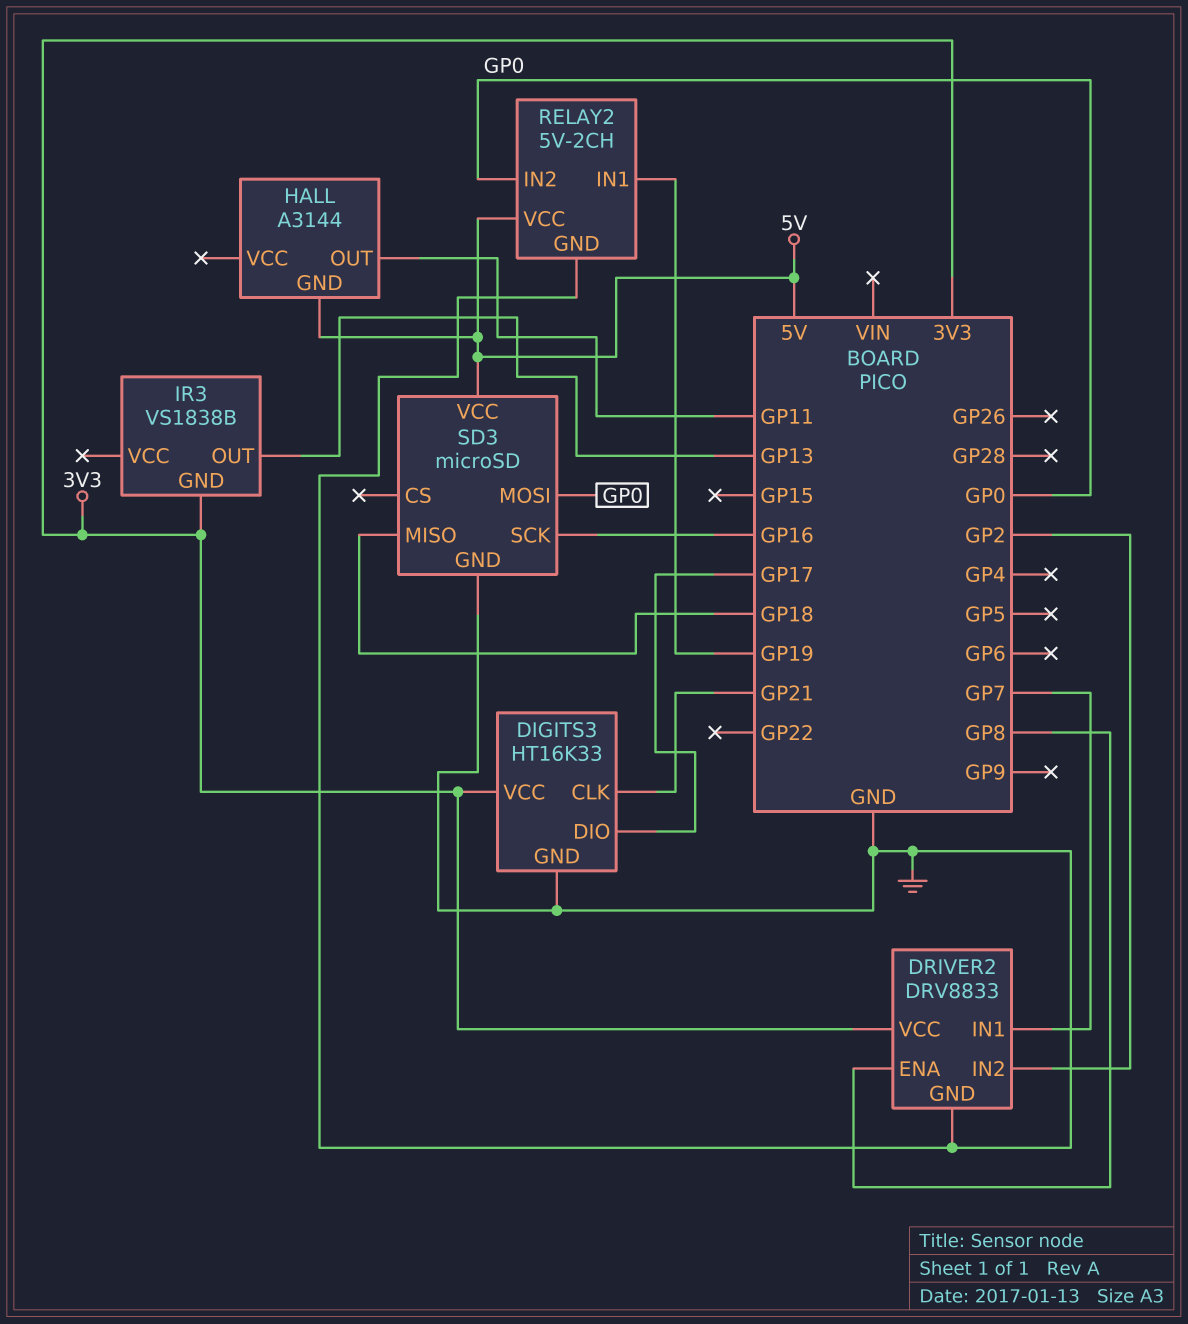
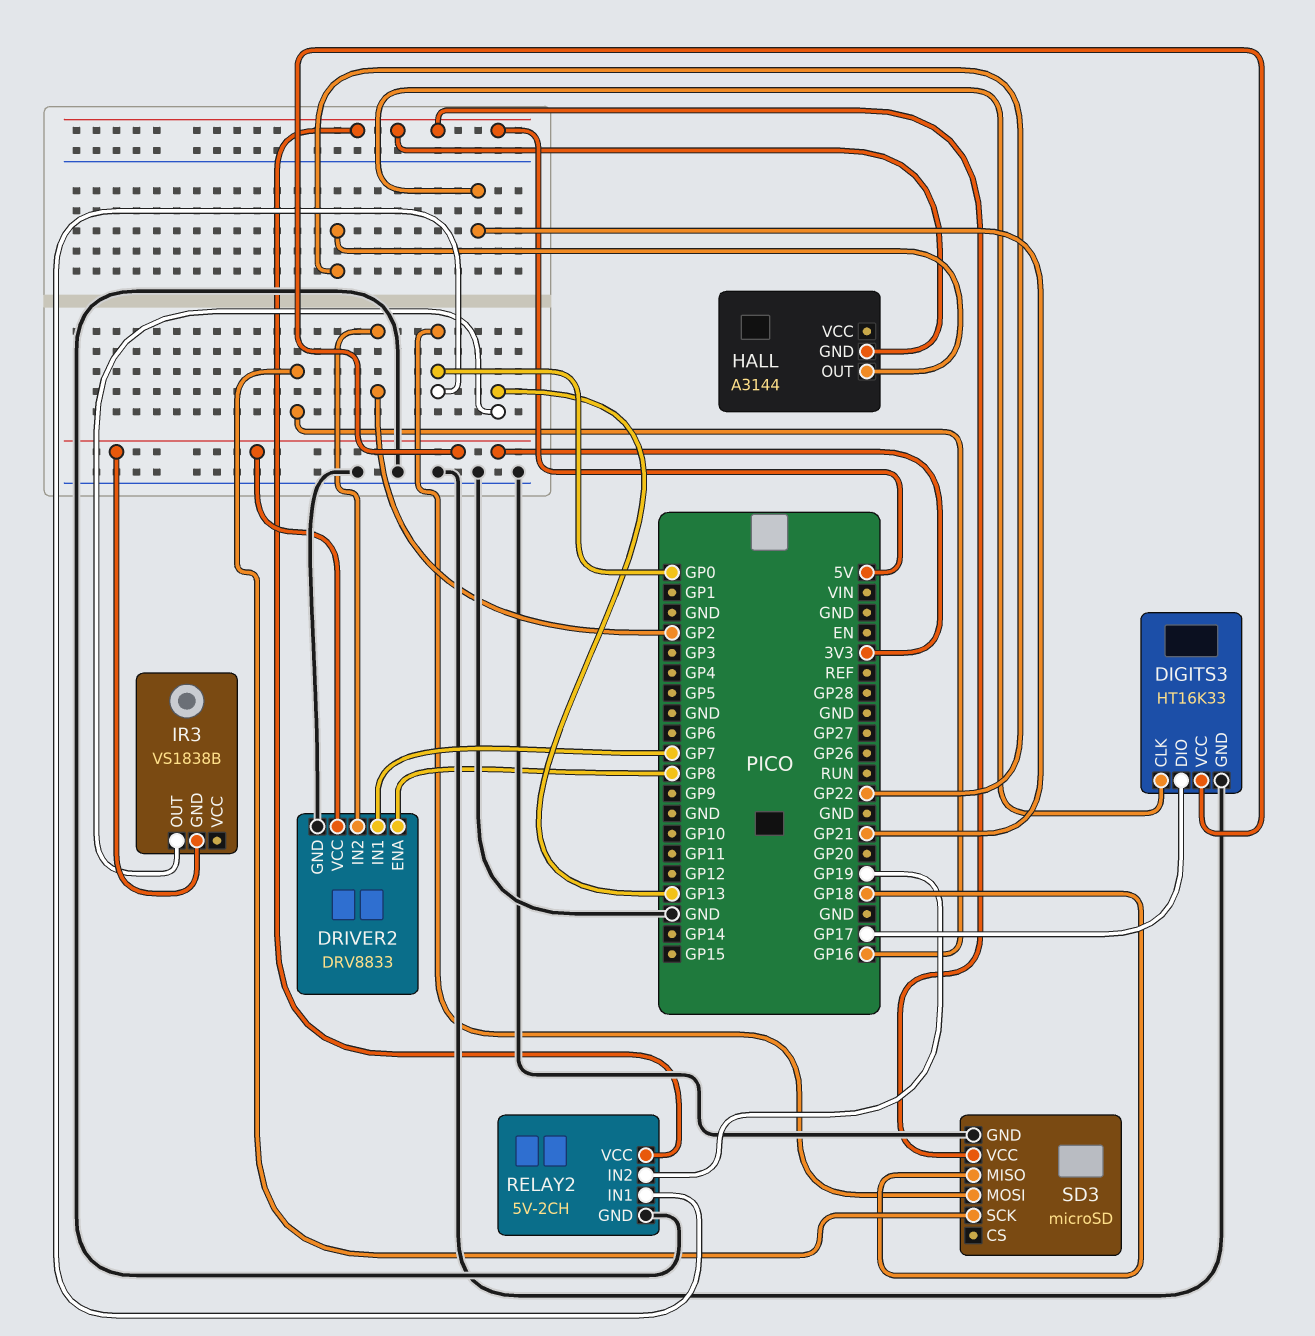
HALL pin OUT: GP11 -> GP22
RELAY2 pin IN1: GP19 -> GP0
RELAY2 pin IN2: GP0 -> GP19

